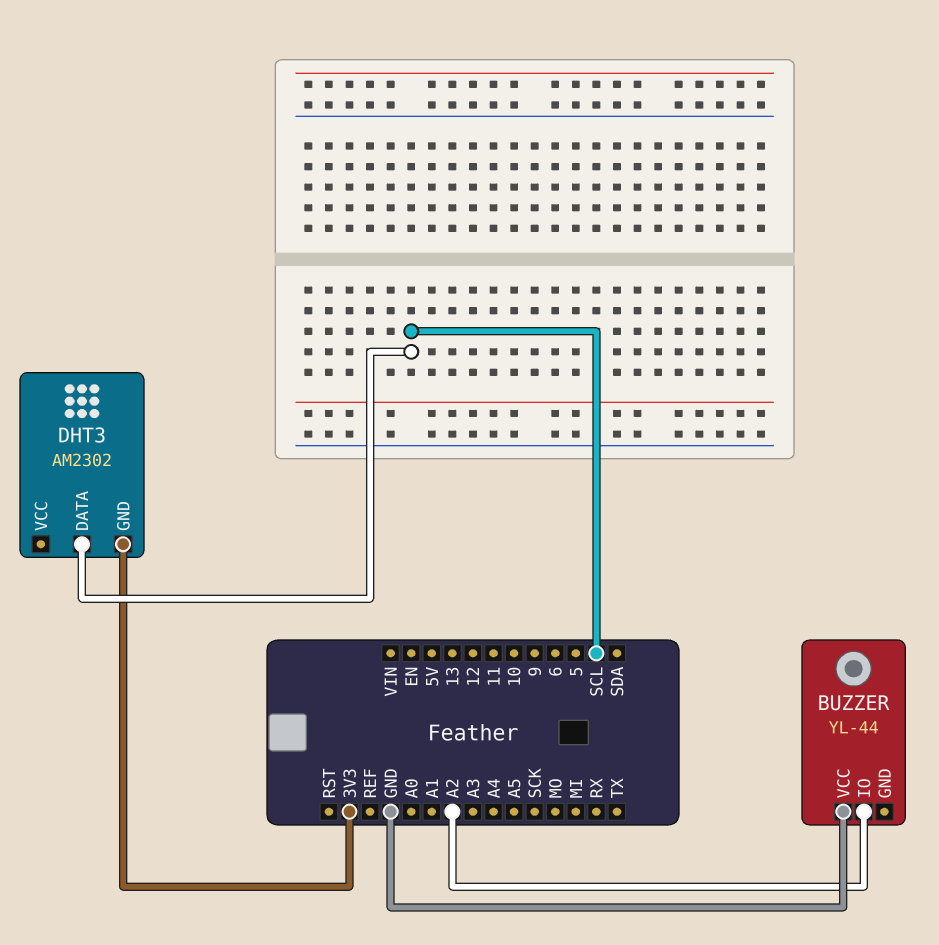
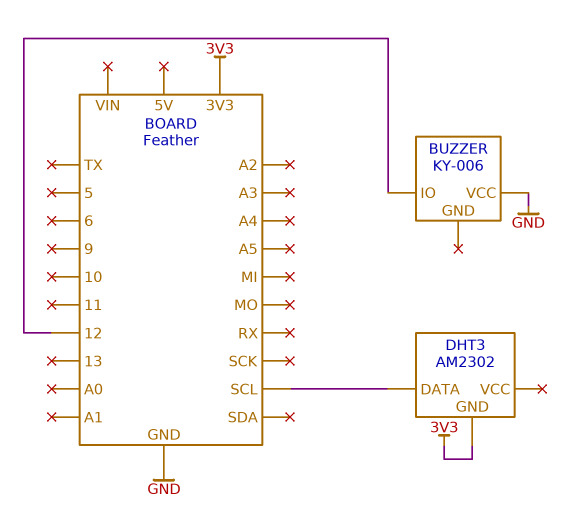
BUZZER: YL-44 -> KY-006
BUZZER pin IO: A2 -> 12

